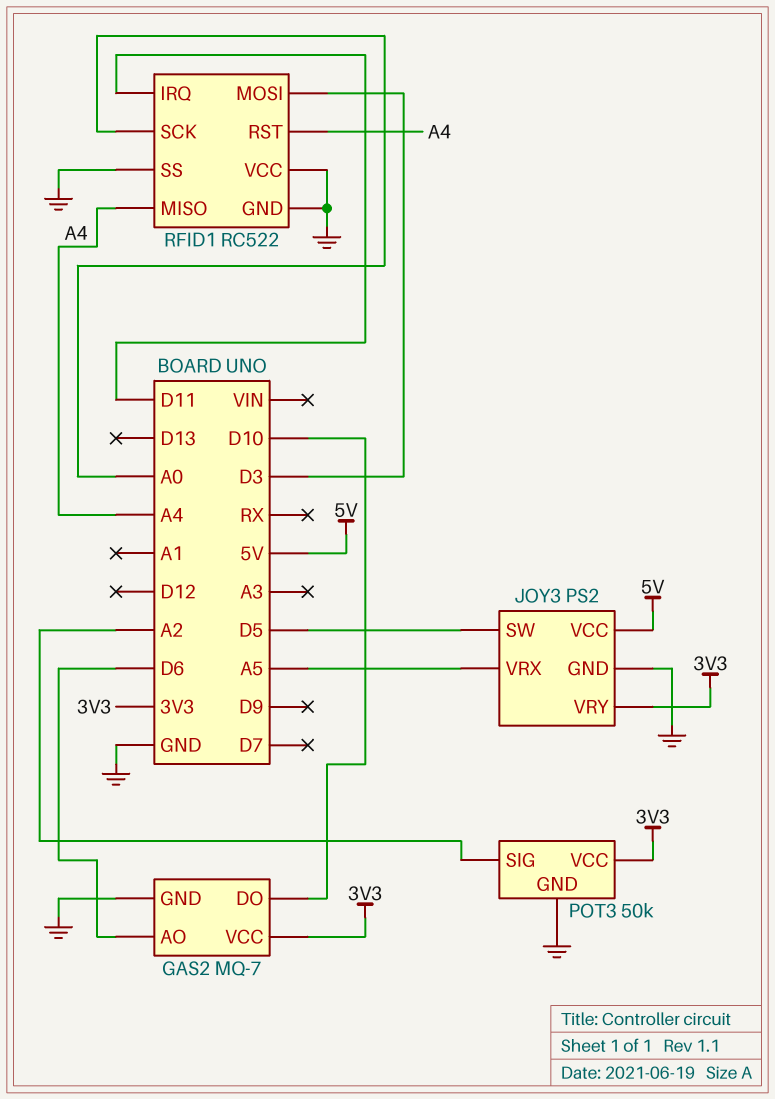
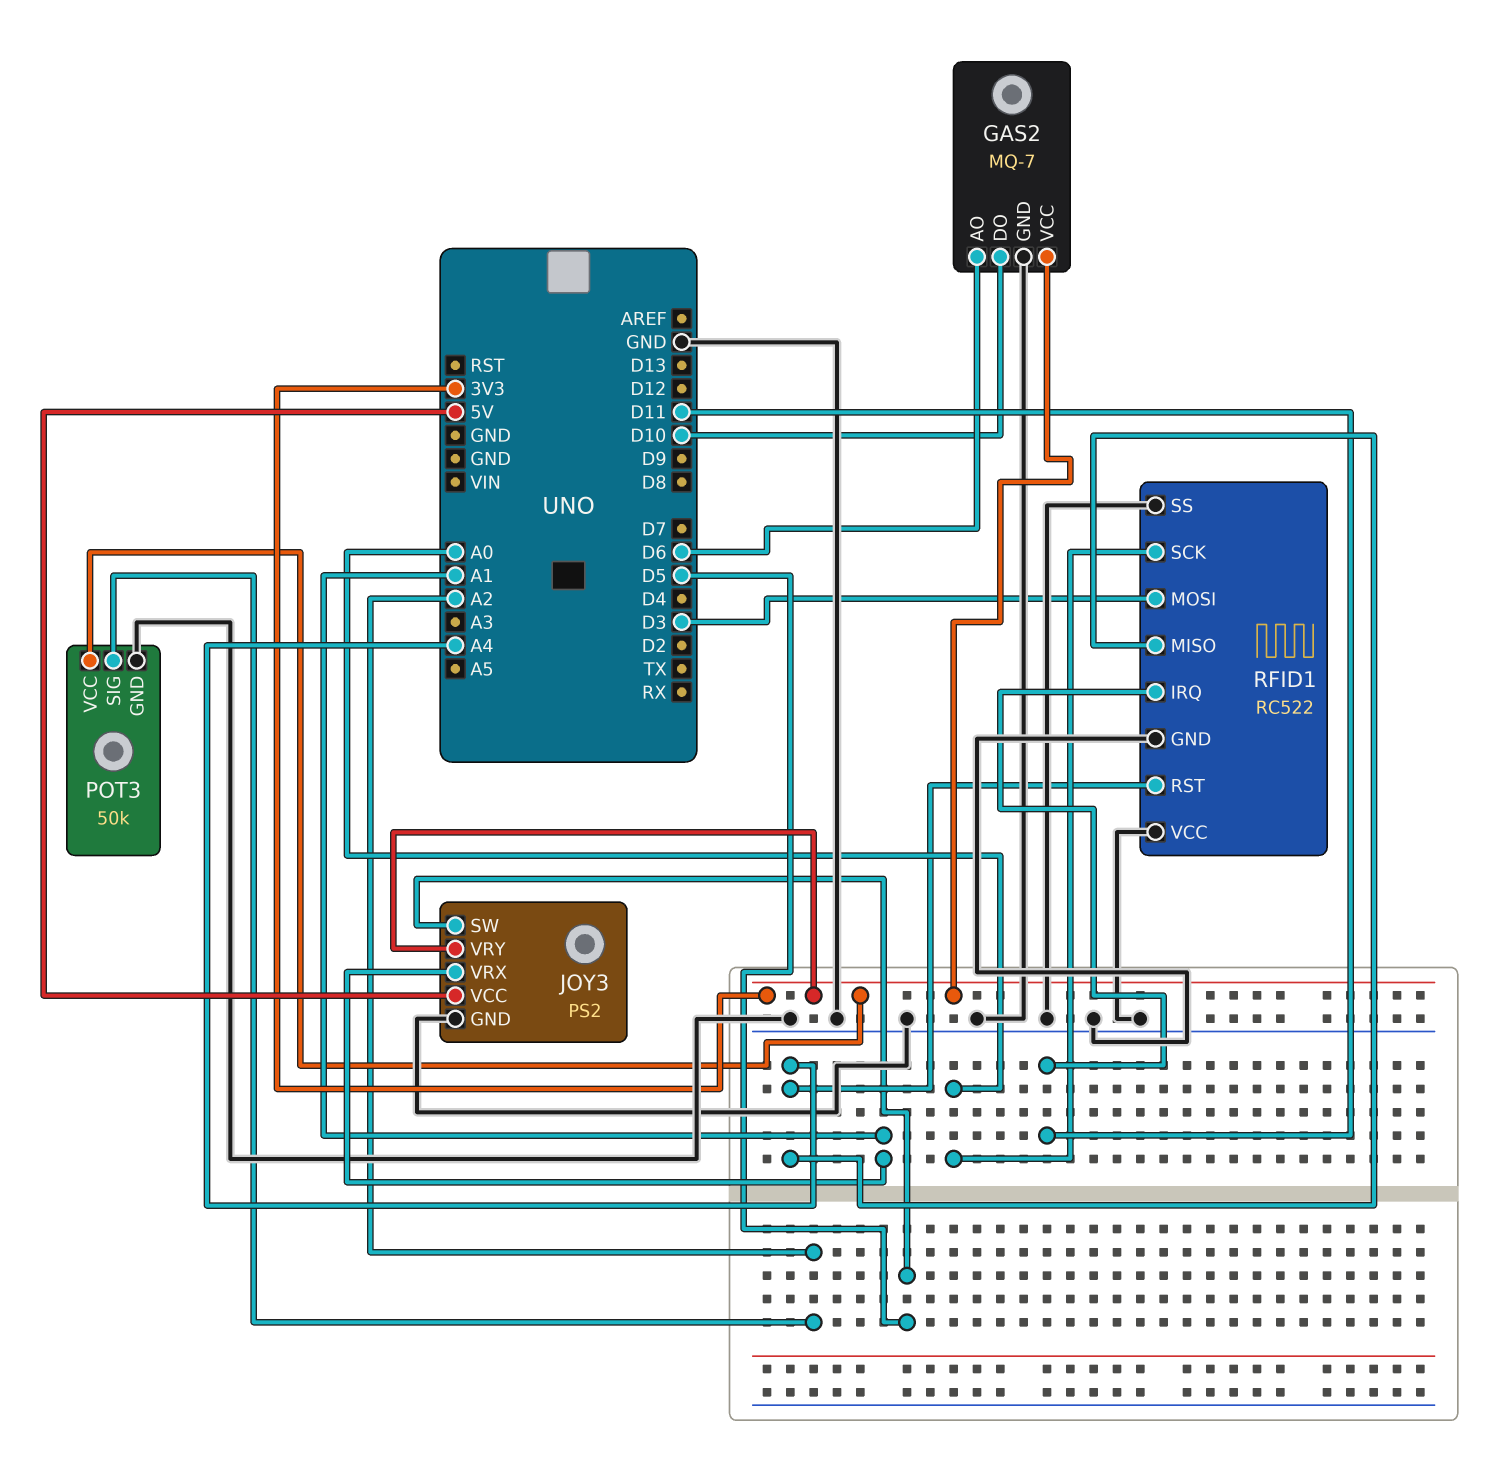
JOY3 pin VRX: A5 -> A1

